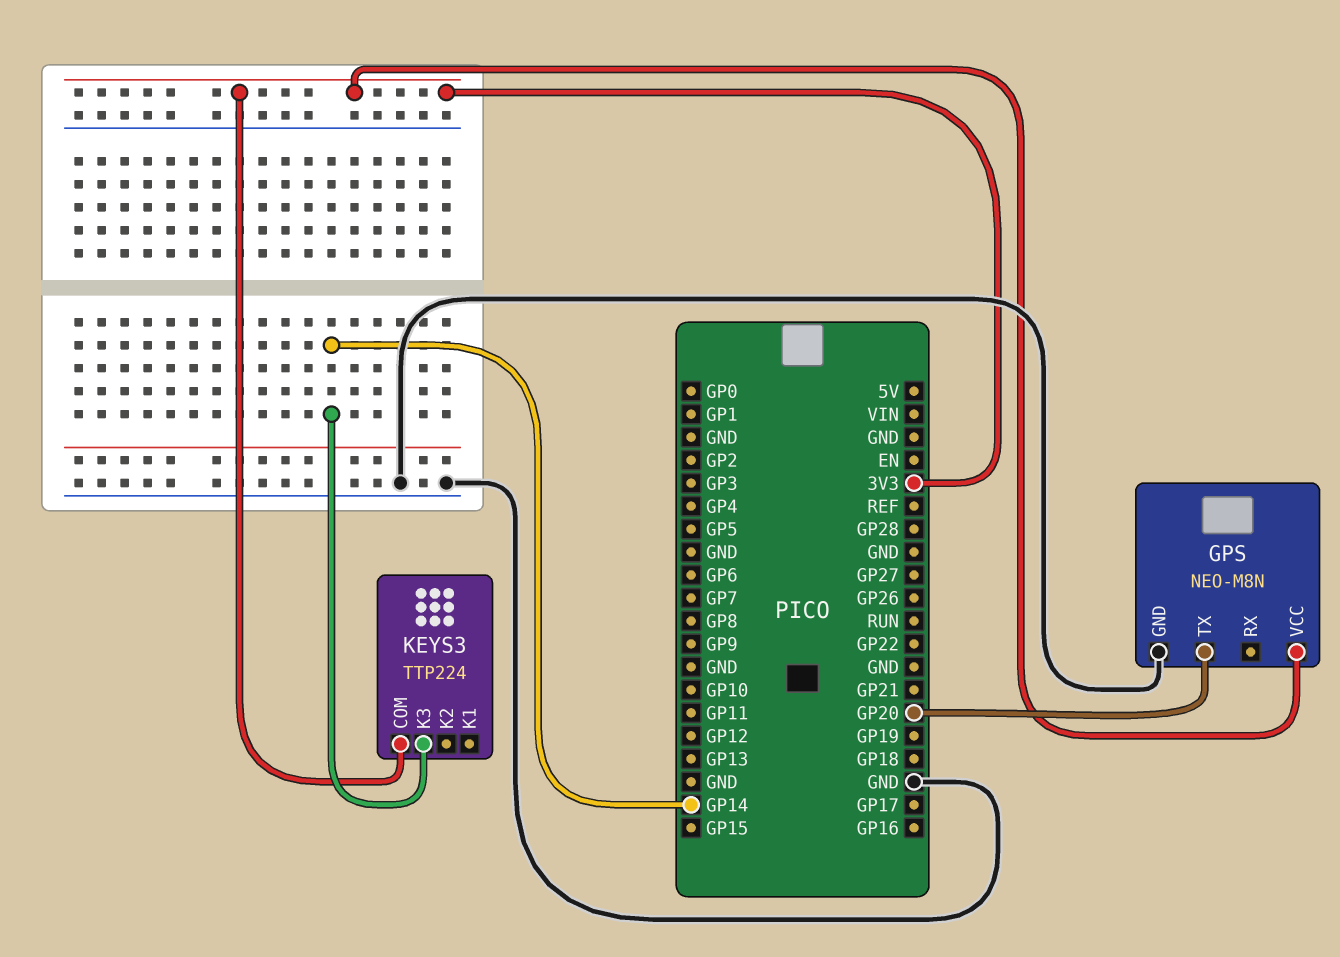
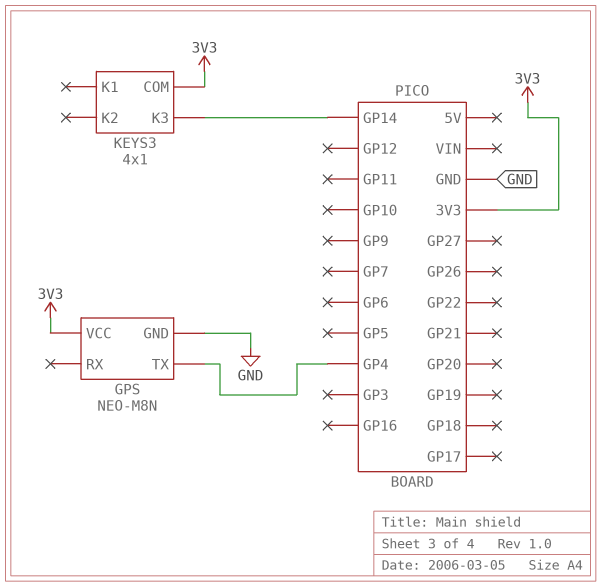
GPS pin TX: GP20 -> GP4
KEYS3: TTP224 -> 4x1

